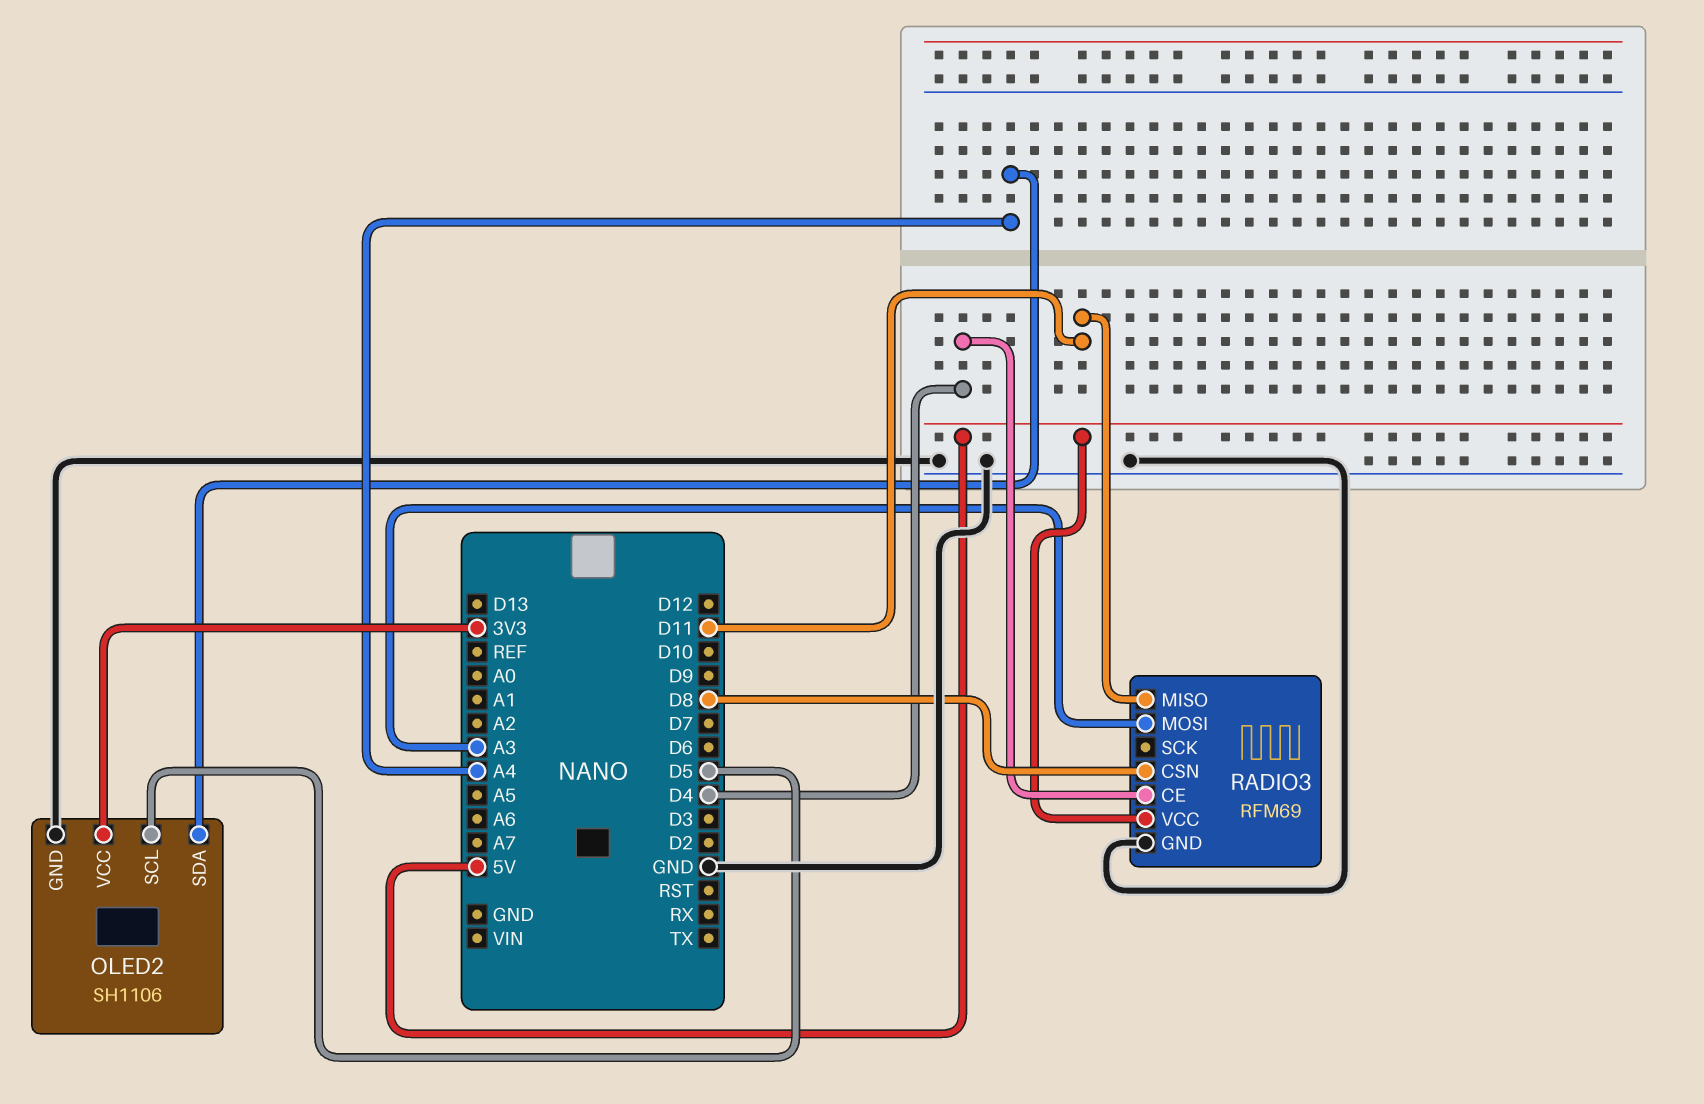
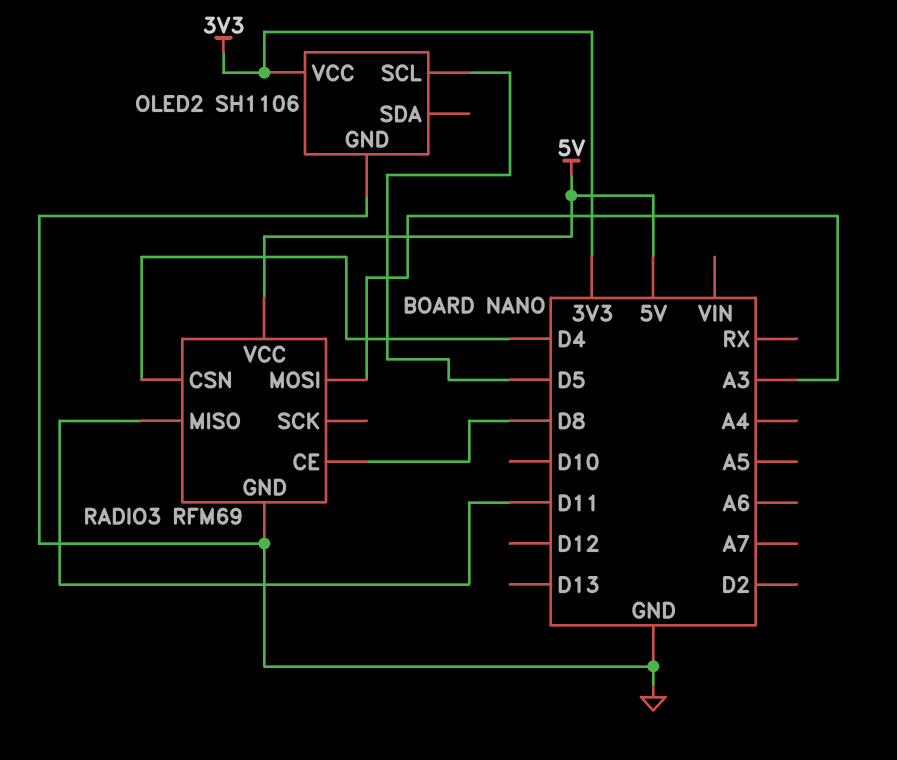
OLED2 pin SDA: A4 -> none
RADIO3 pin CE: D4 -> D8
RADIO3 pin CSN: D8 -> D4

